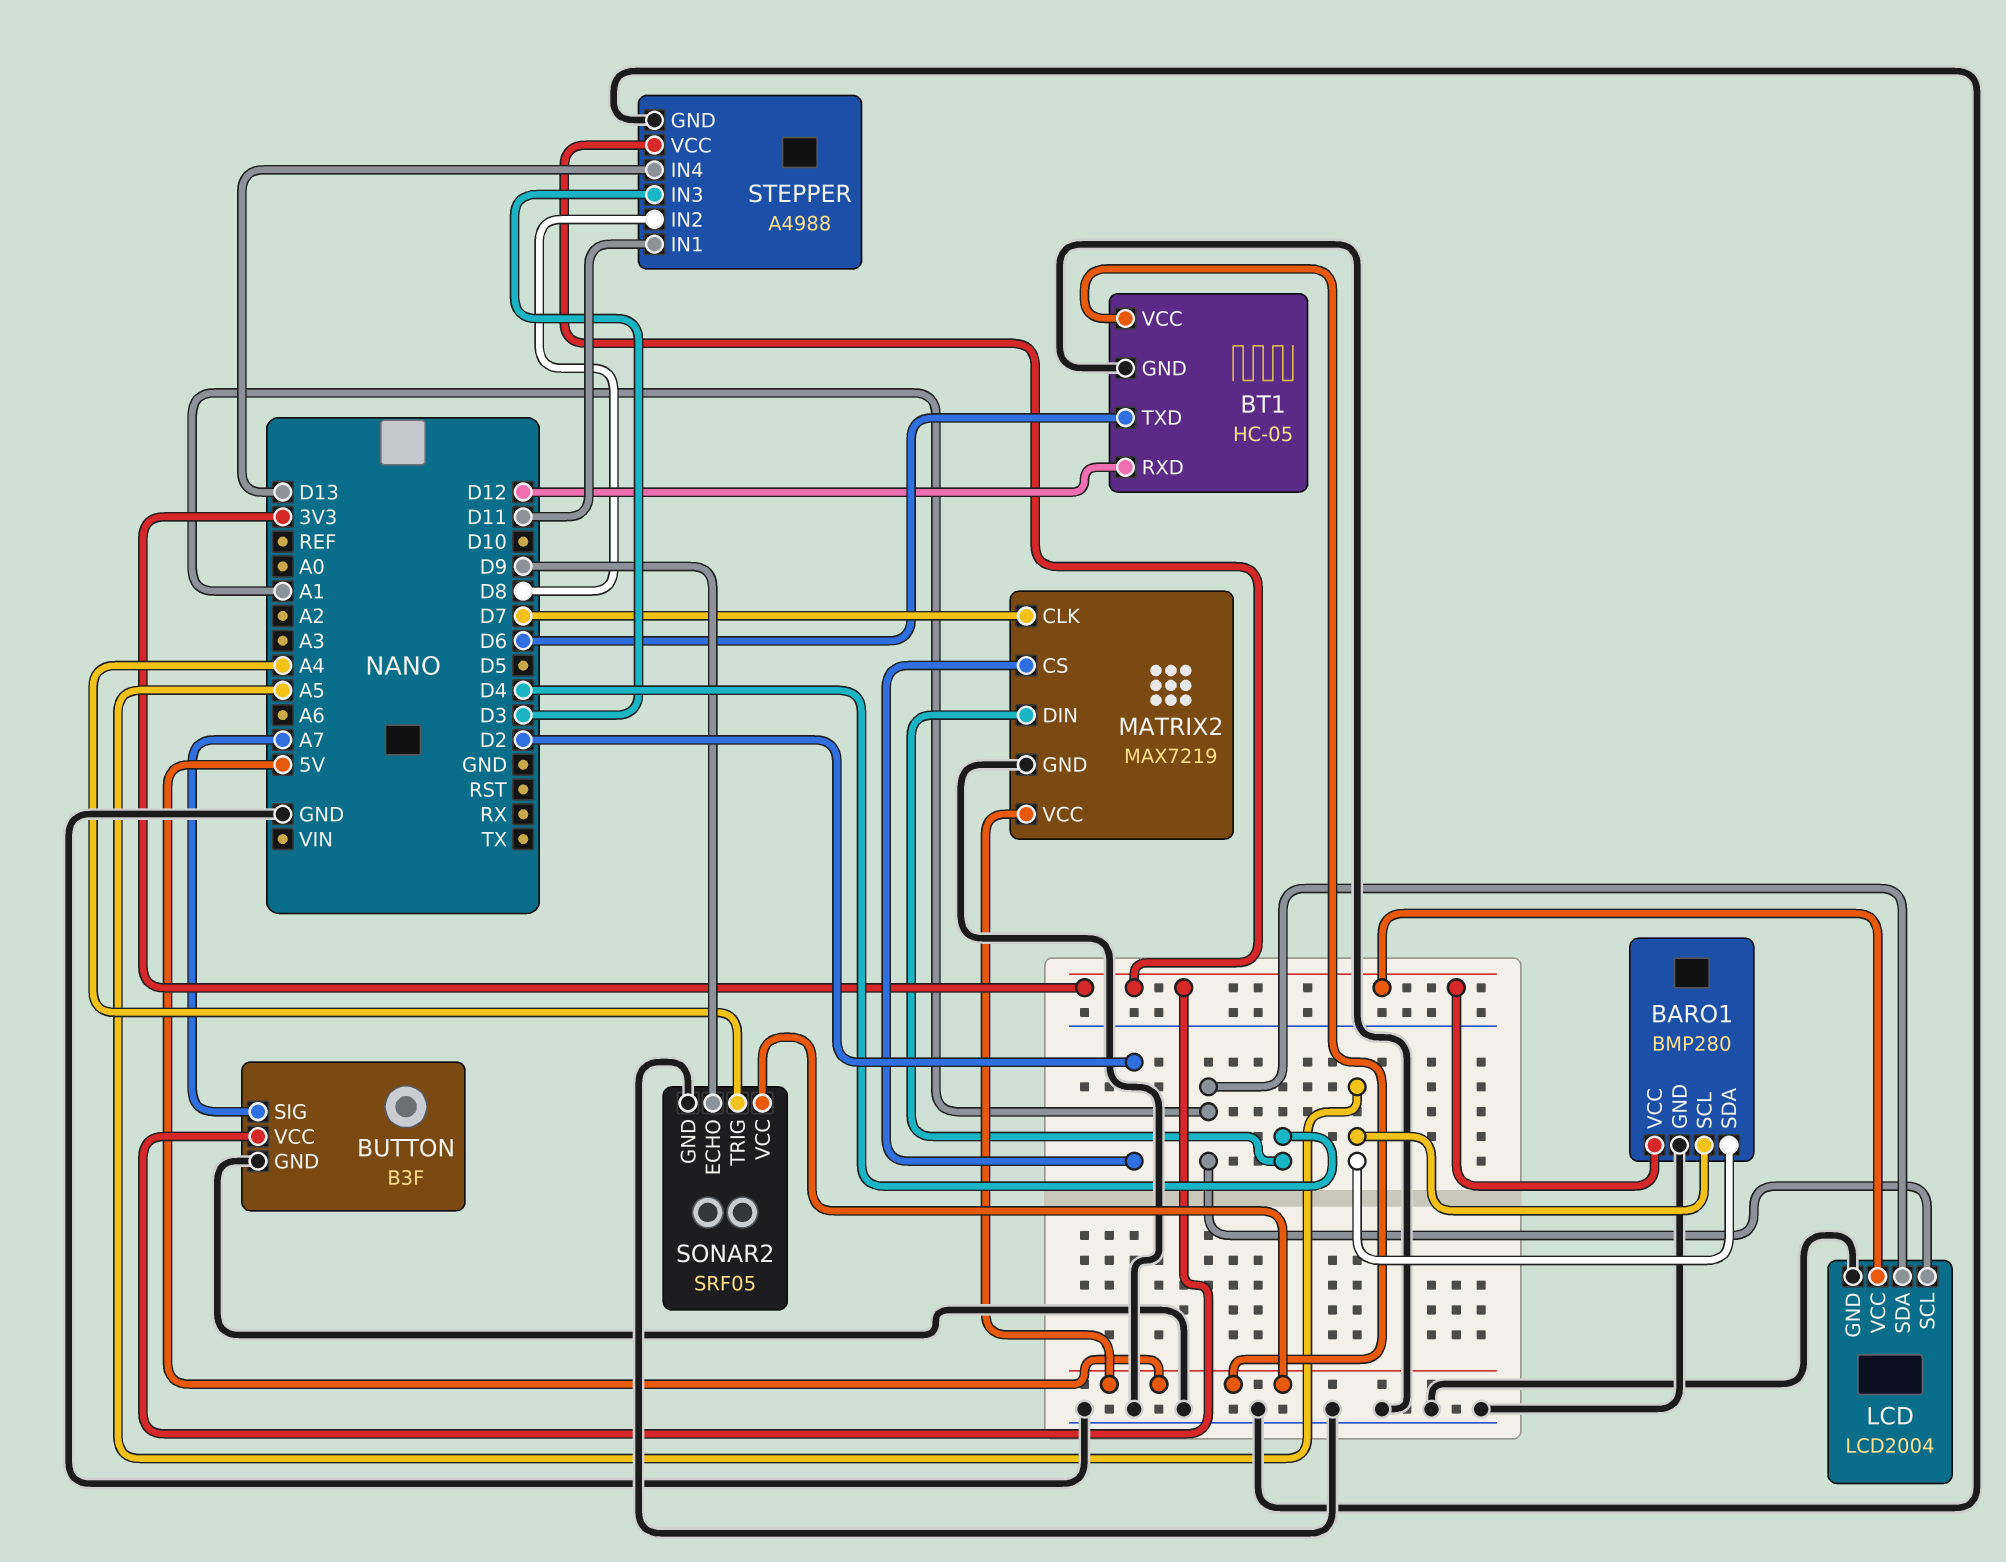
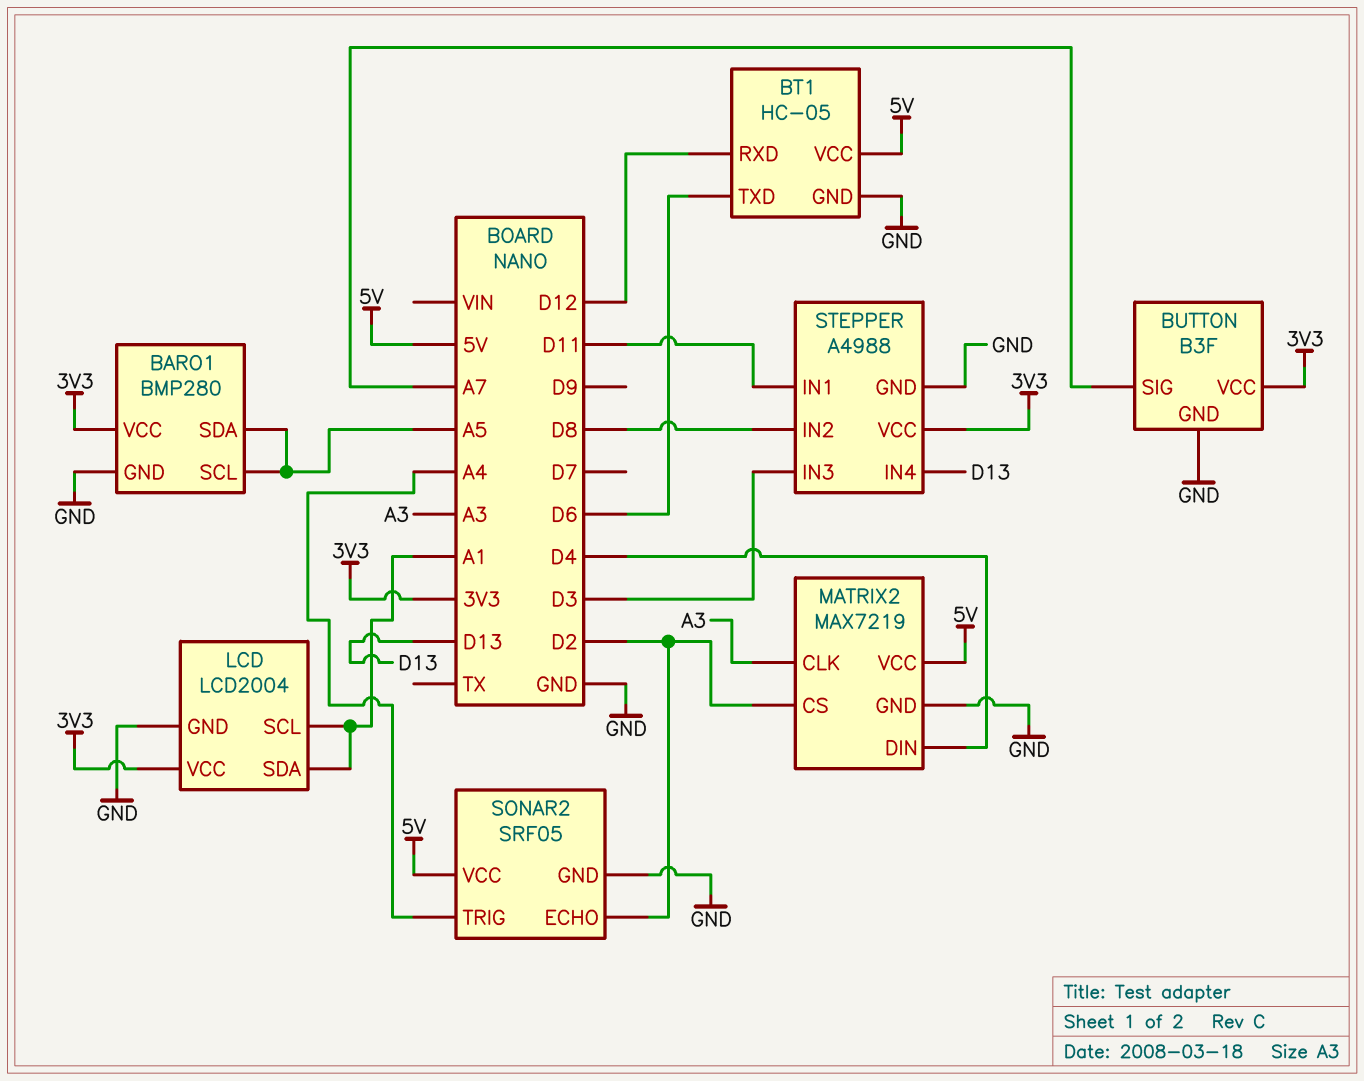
MATRIX2 pin CLK: D7 -> A3
SONAR2 pin ECHO: D9 -> D2

